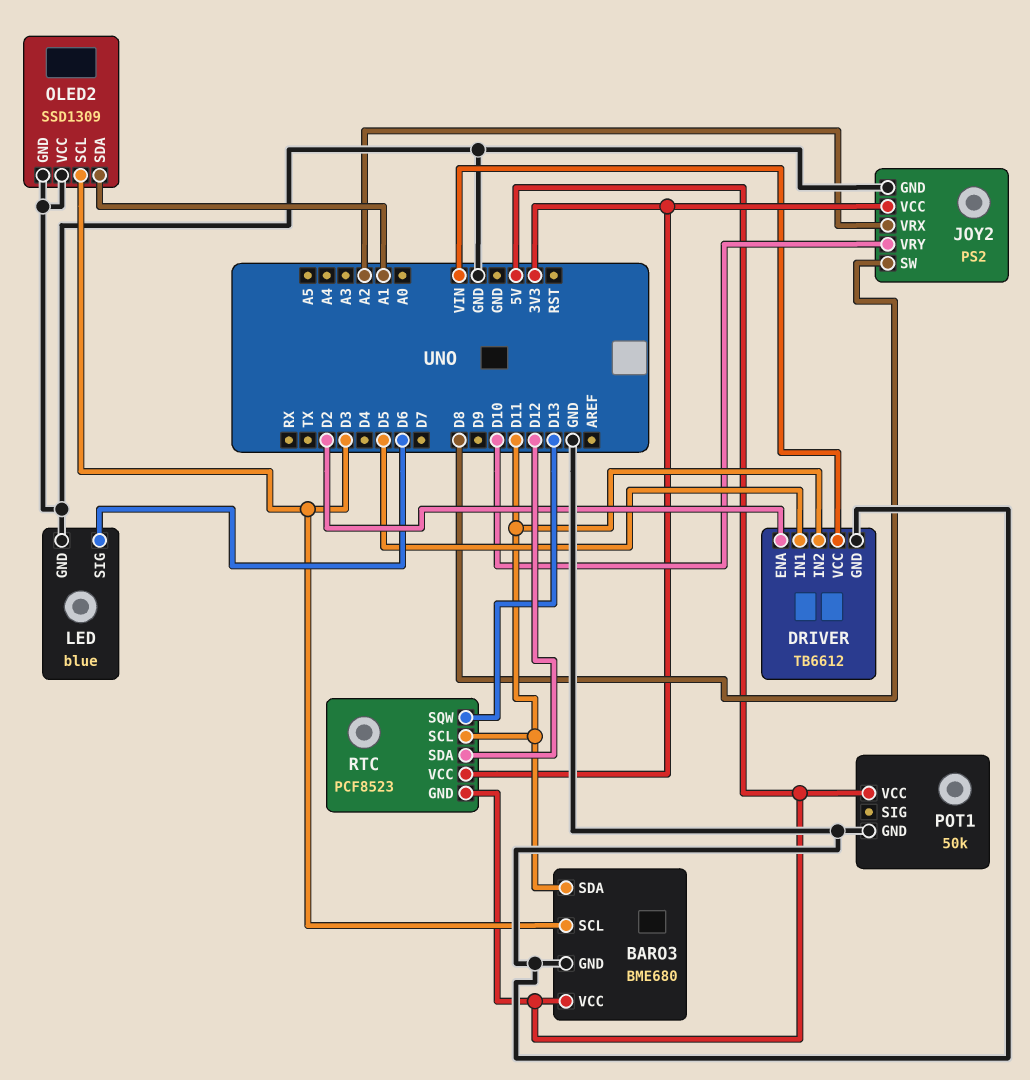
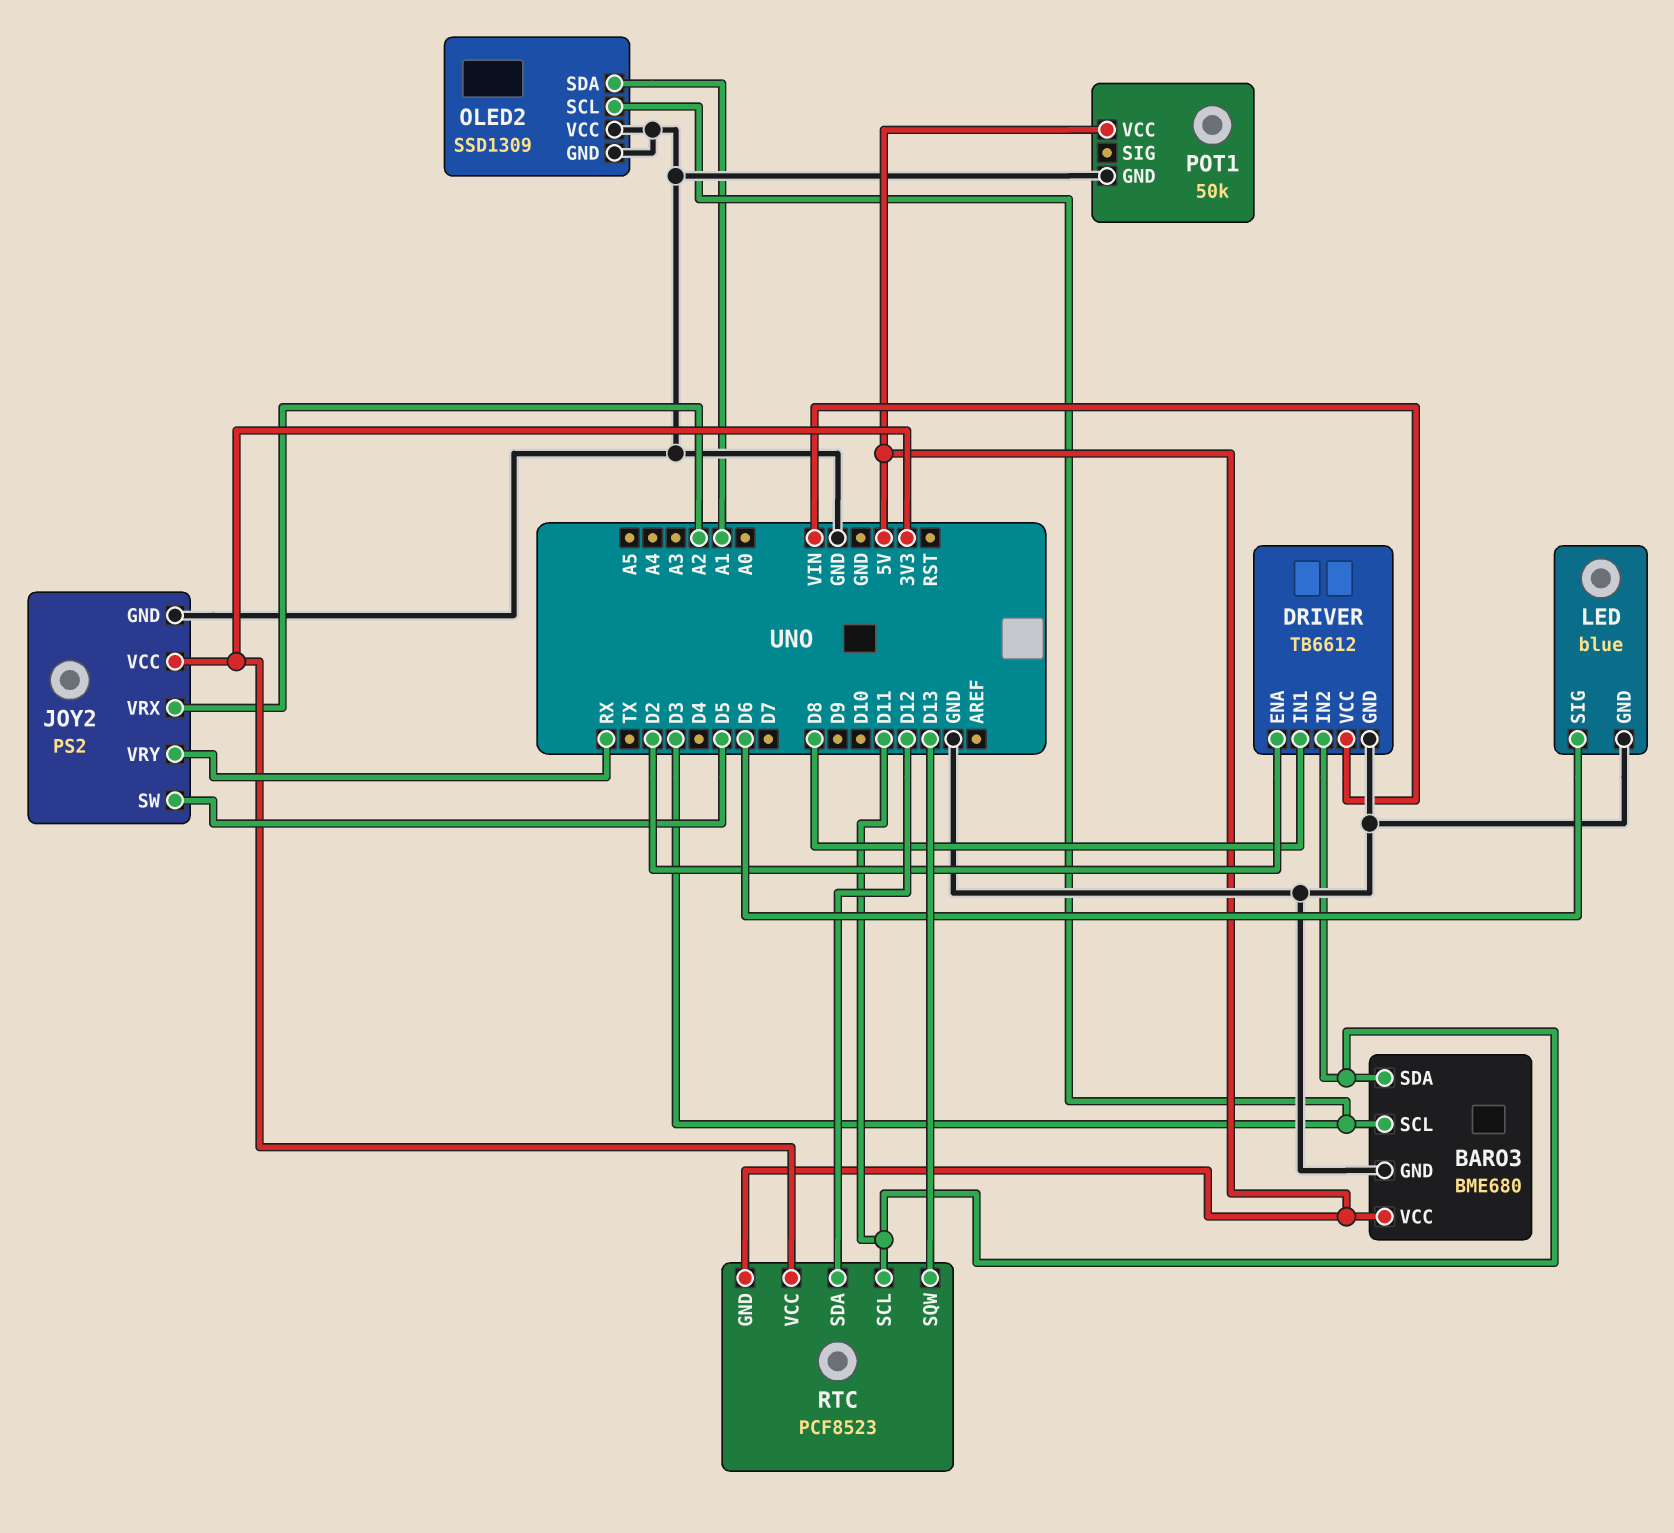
DRIVER pin IN1: D5 -> D8
JOY2 pin SW: D8 -> D5
JOY2 pin VRY: D10 -> RX

